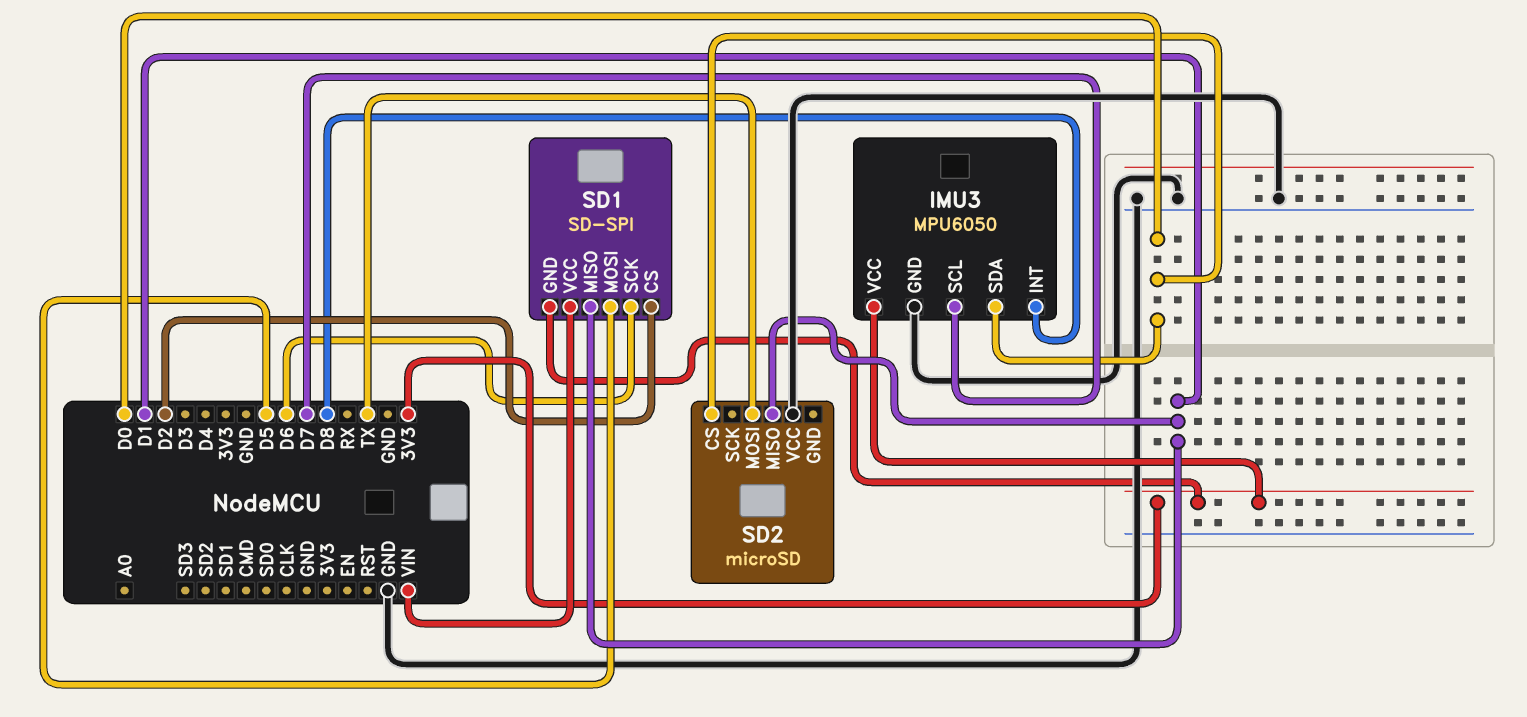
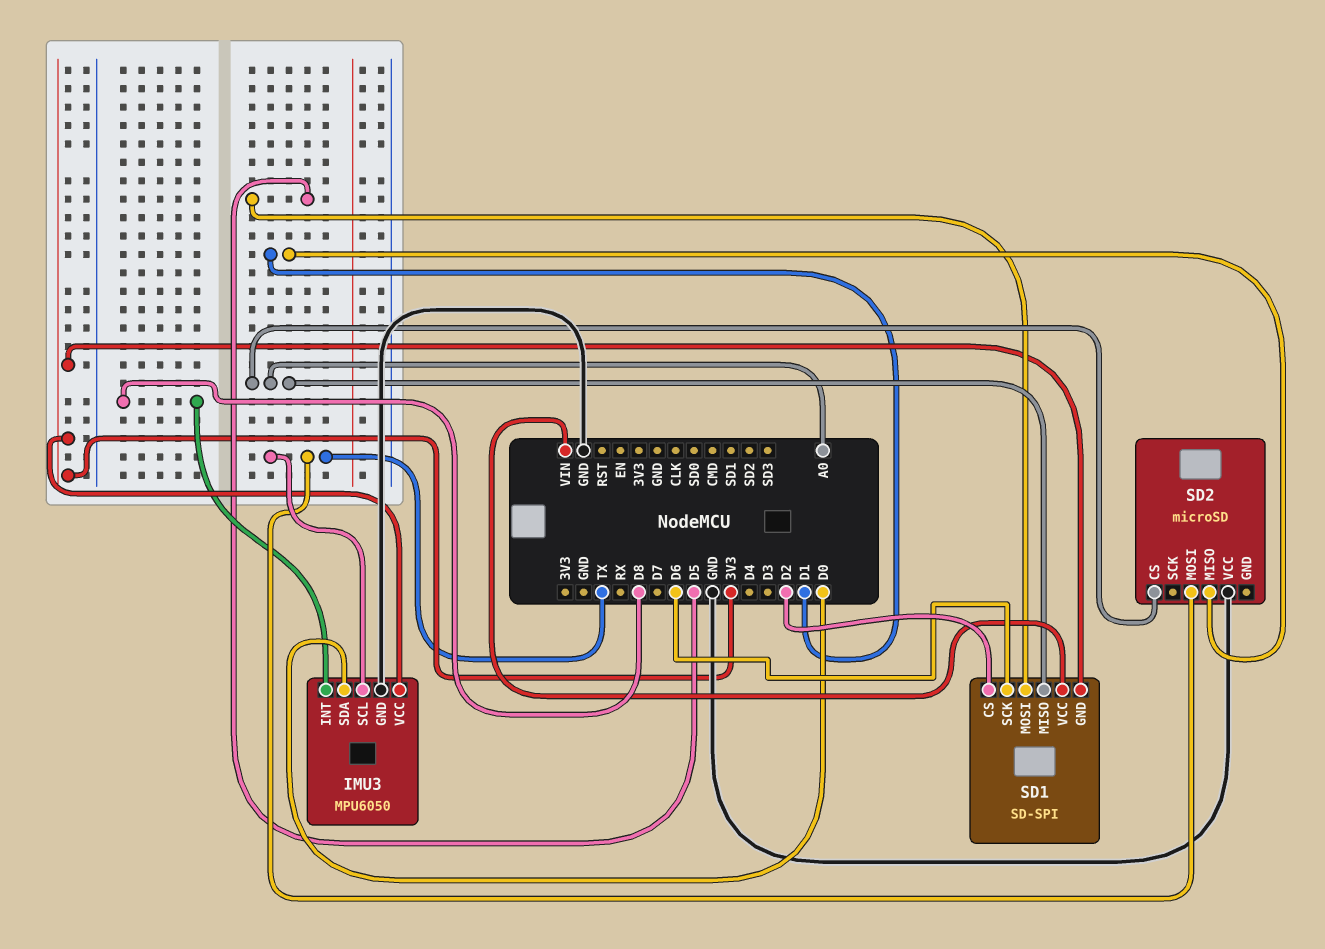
IMU3 pin SCL: D7 -> TX
SD1 pin MISO: D1 -> A0
SD2 pin CS: D0 -> A0

